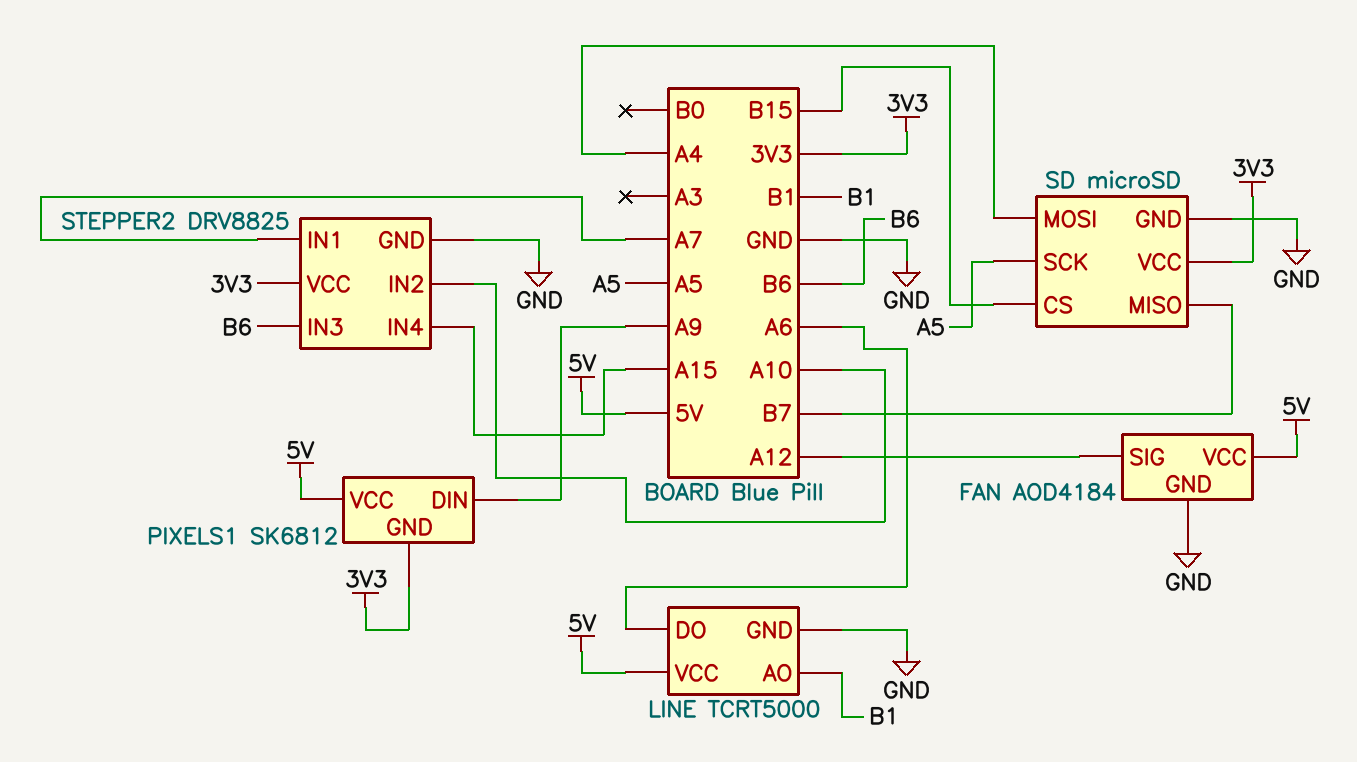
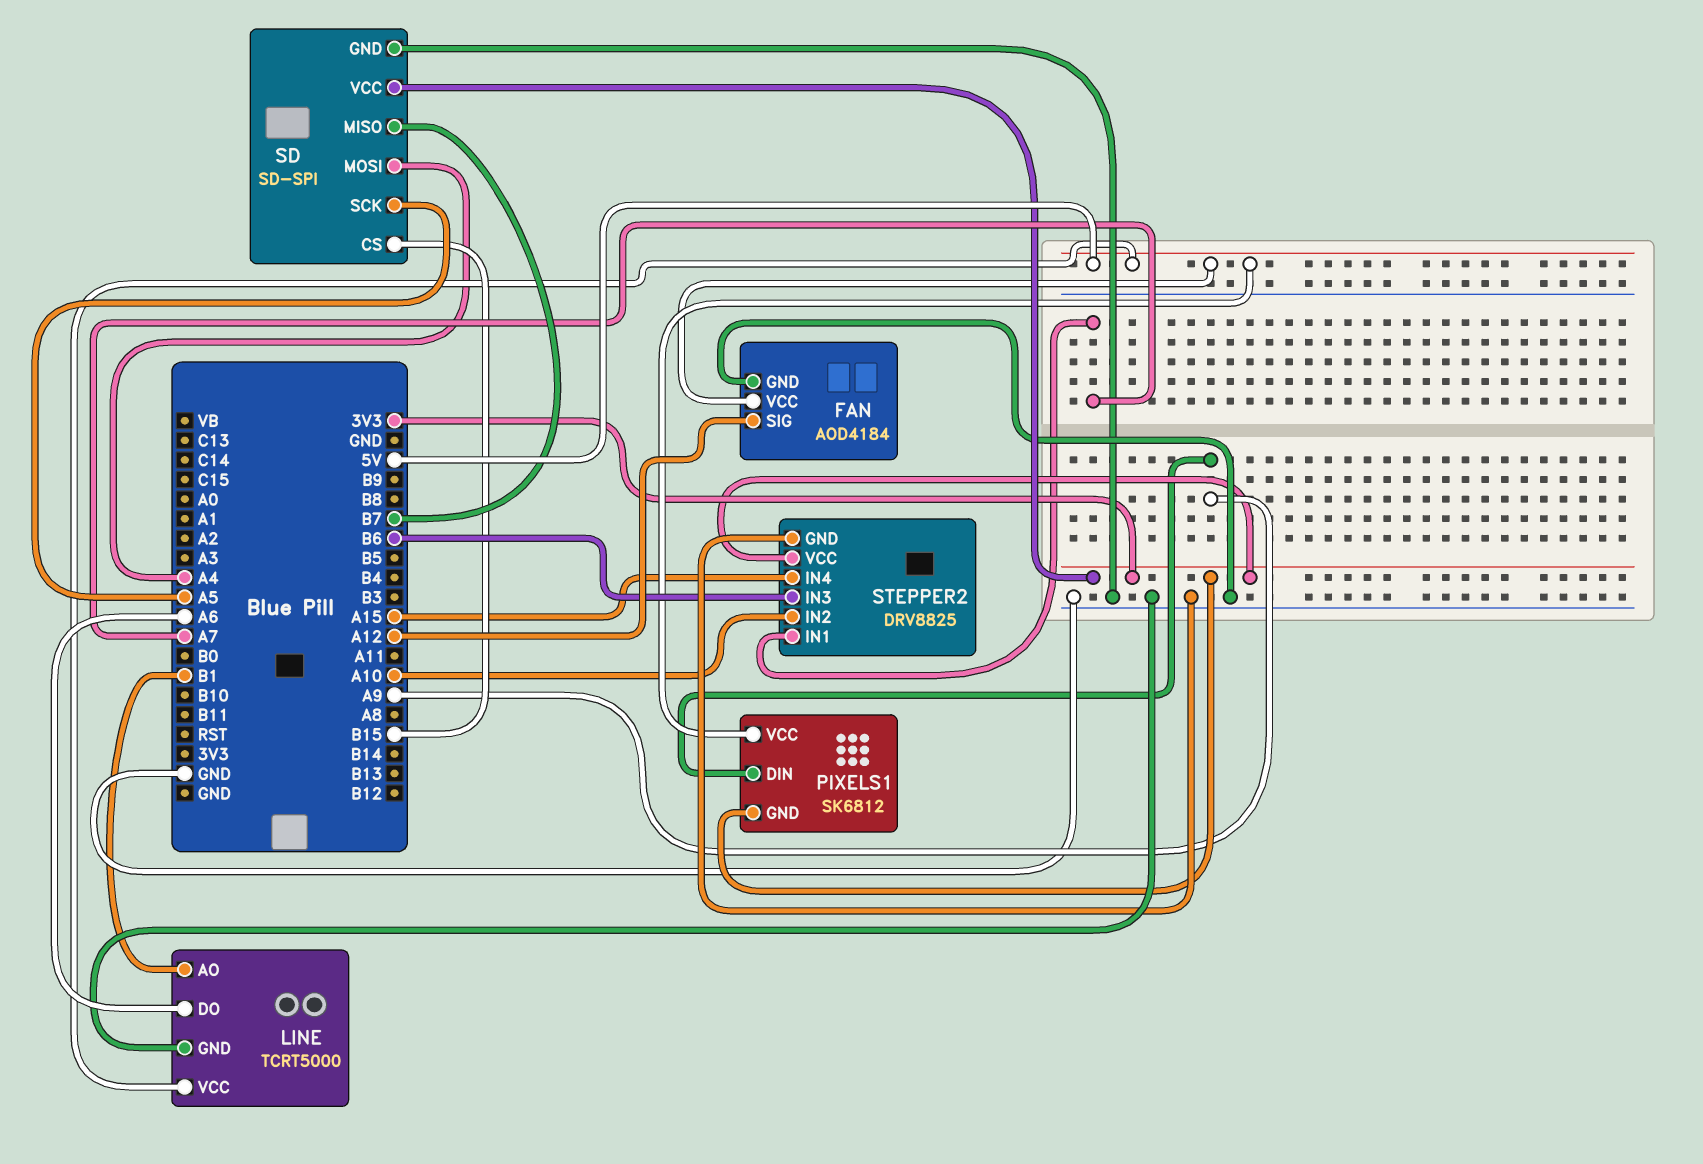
SD: microSD -> SD-SPI

